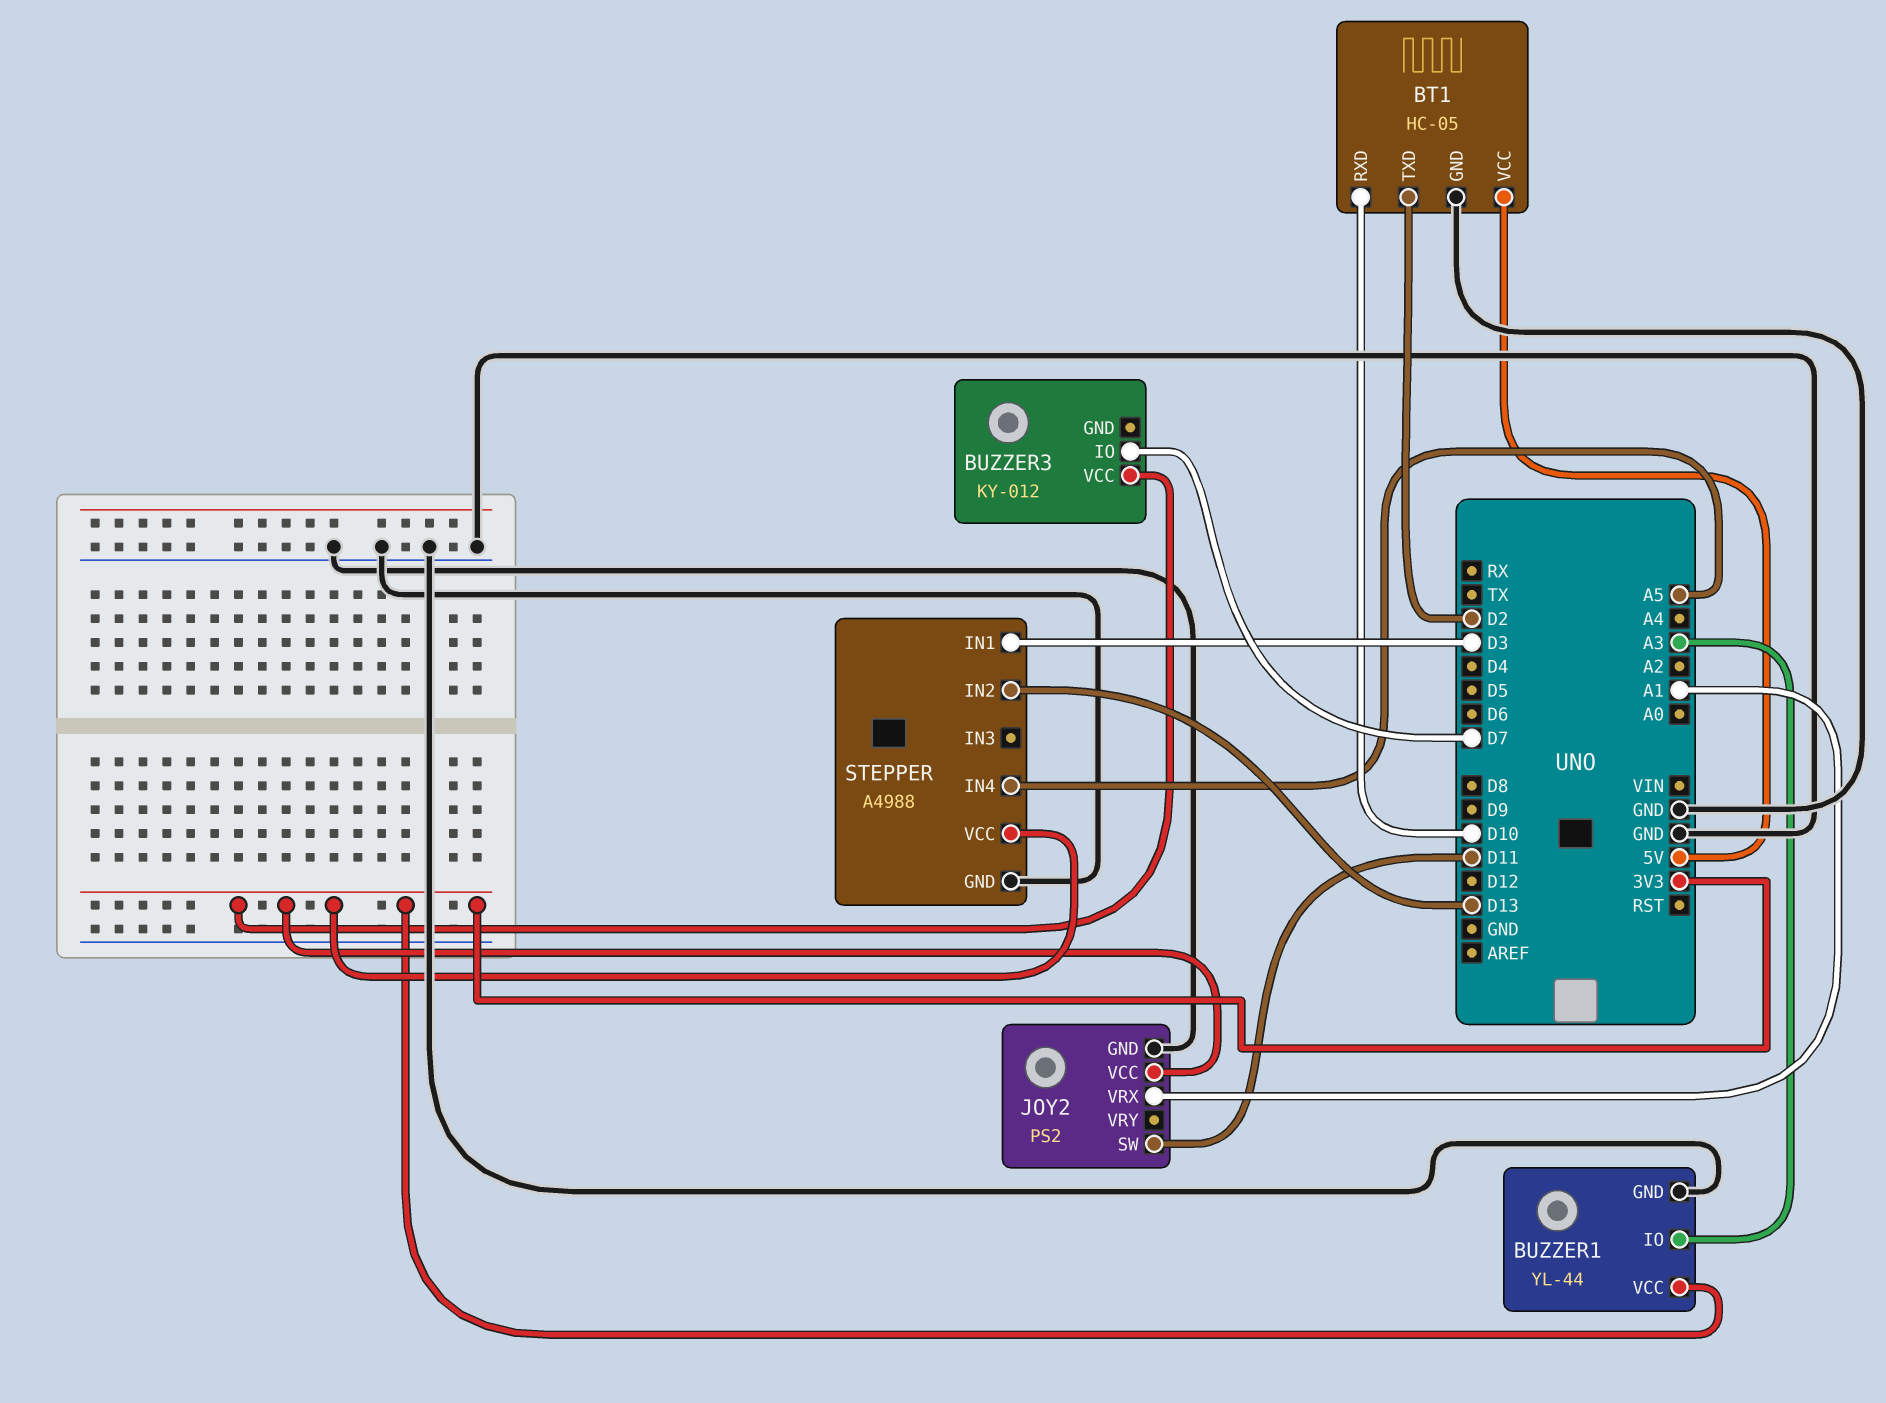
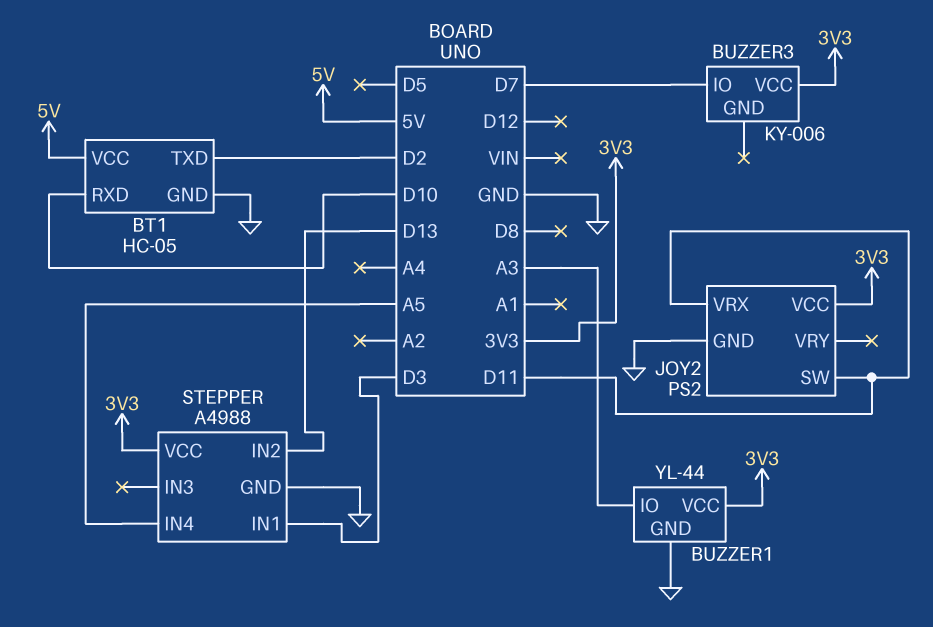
BUZZER3: KY-012 -> KY-006
JOY2 pin VRX: A1 -> D11

